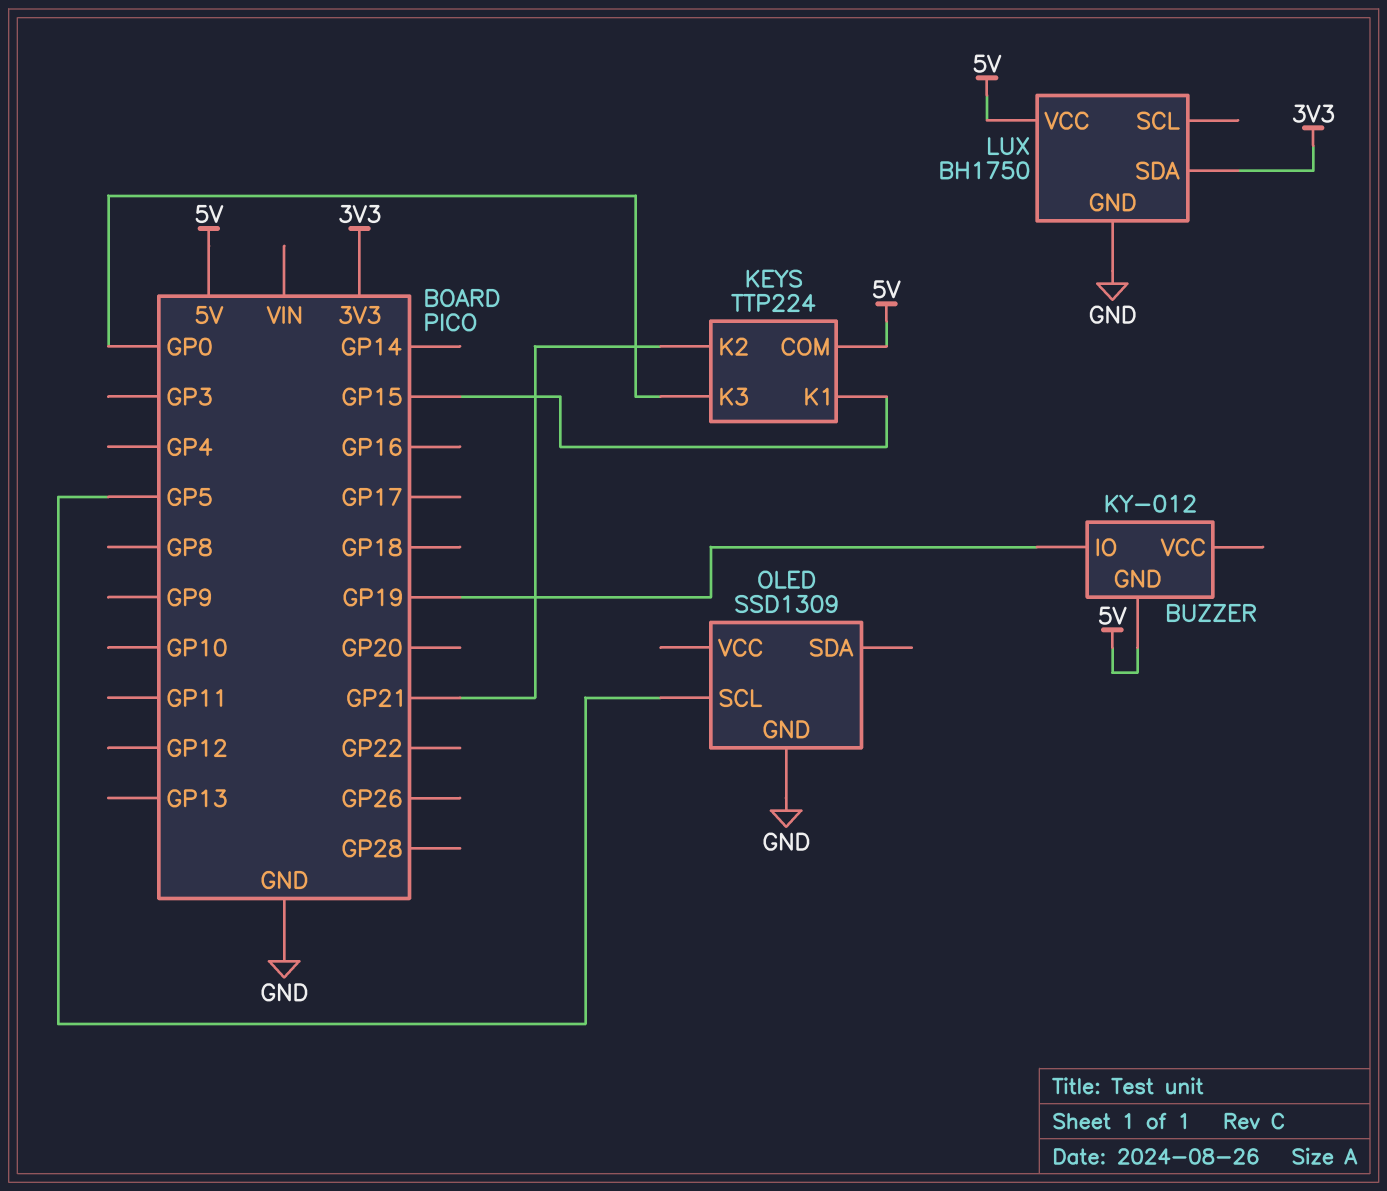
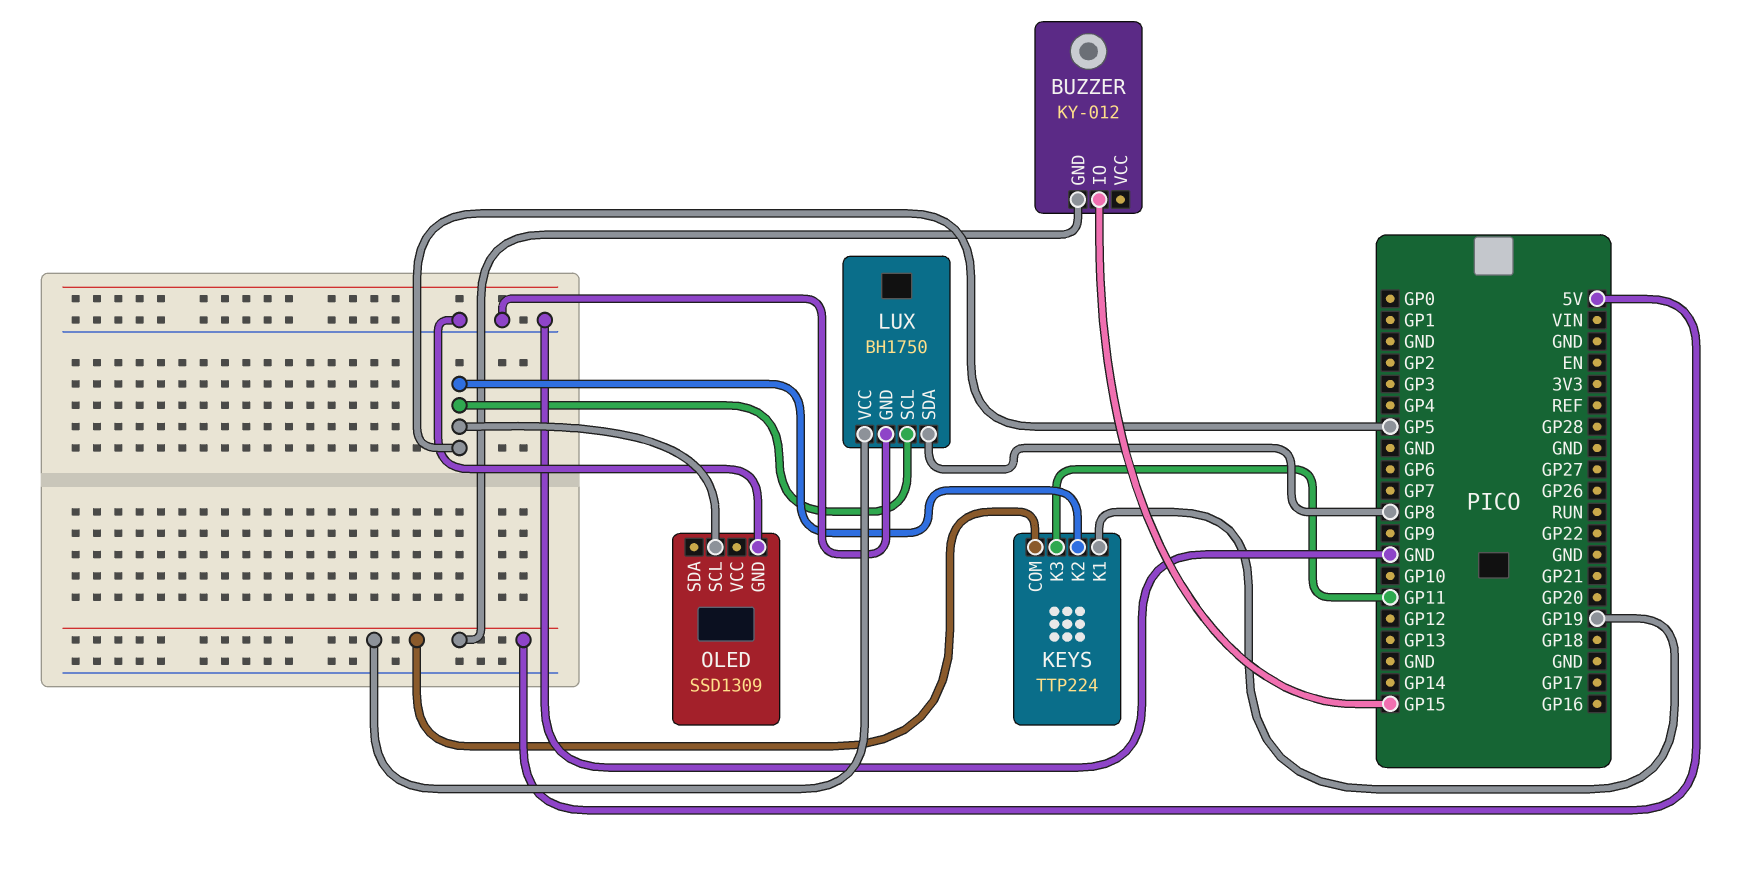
BUZZER pin IO: GP19 -> GP15
KEYS pin K1: GP15 -> GP19
KEYS pin K2: GP21 -> GP5
KEYS pin K3: GP0 -> GP11
LUX pin SCL: none -> GP5
LUX pin SDA: 3V3 -> GP8

